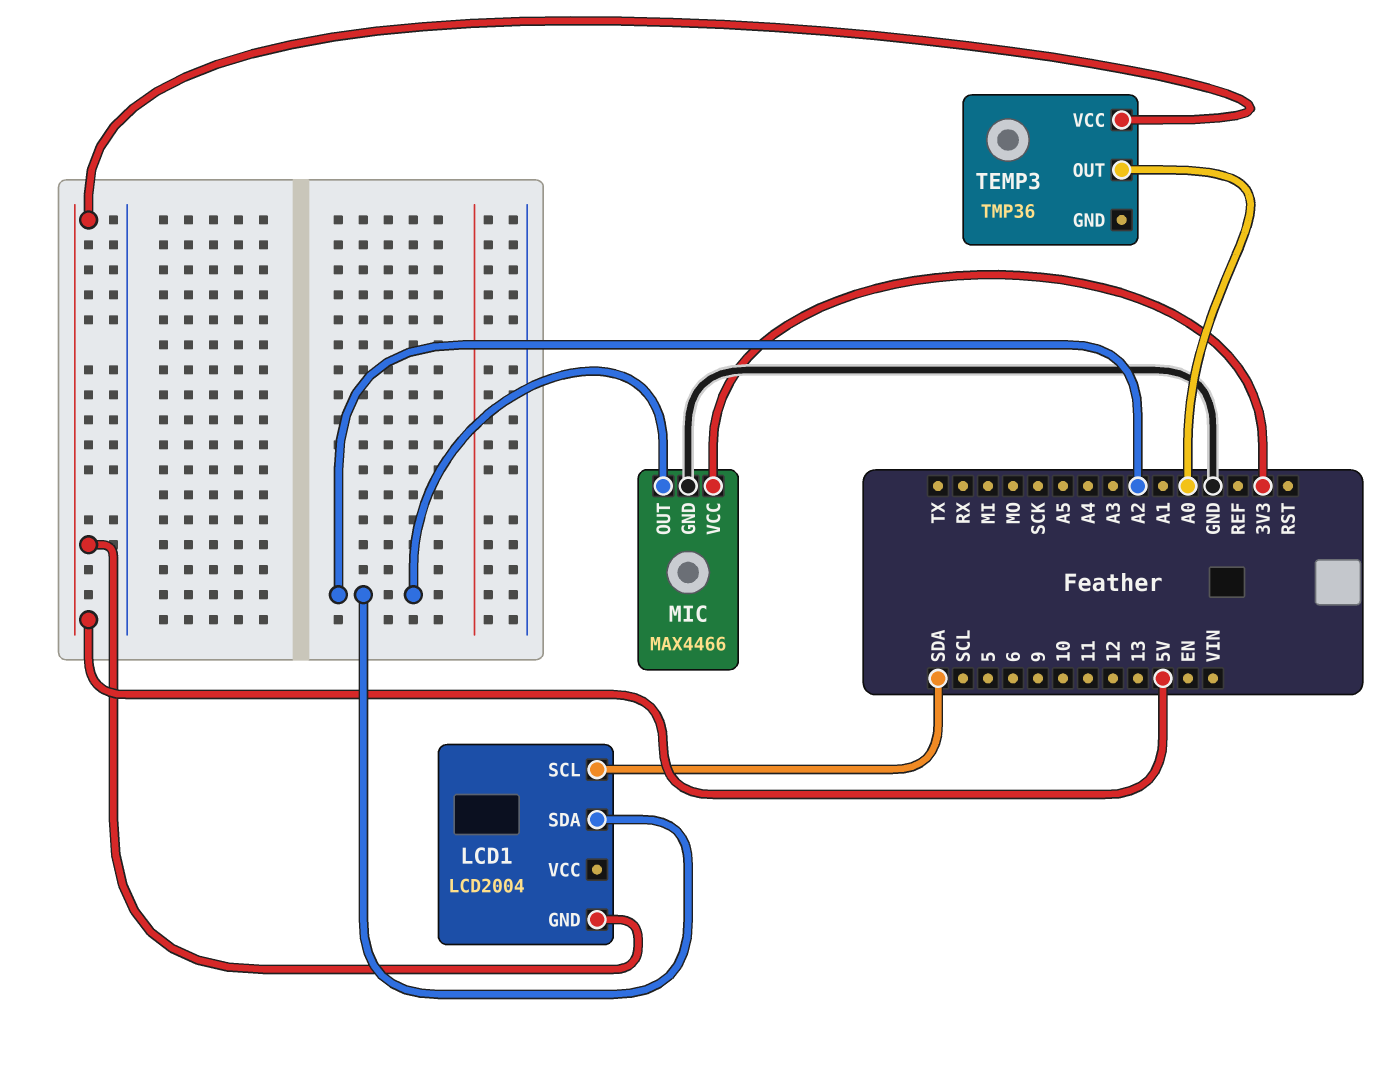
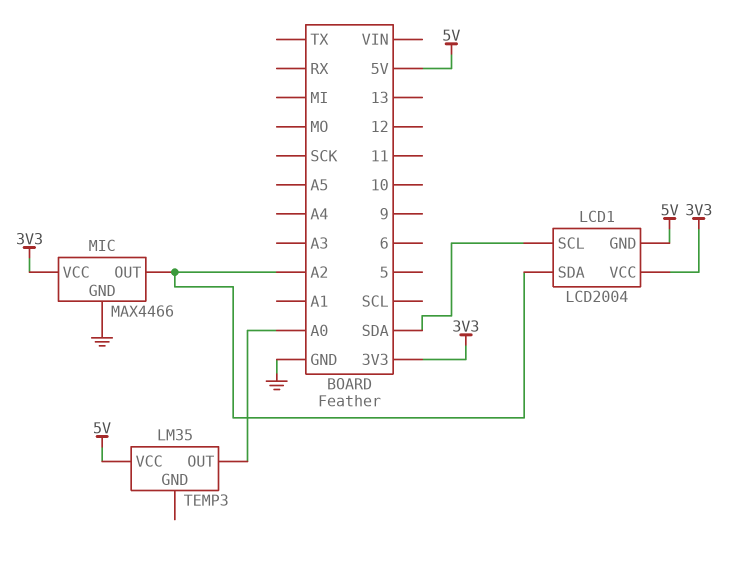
LCD1 pin VCC: none -> 3V3
TEMP3: TMP36 -> LM35

